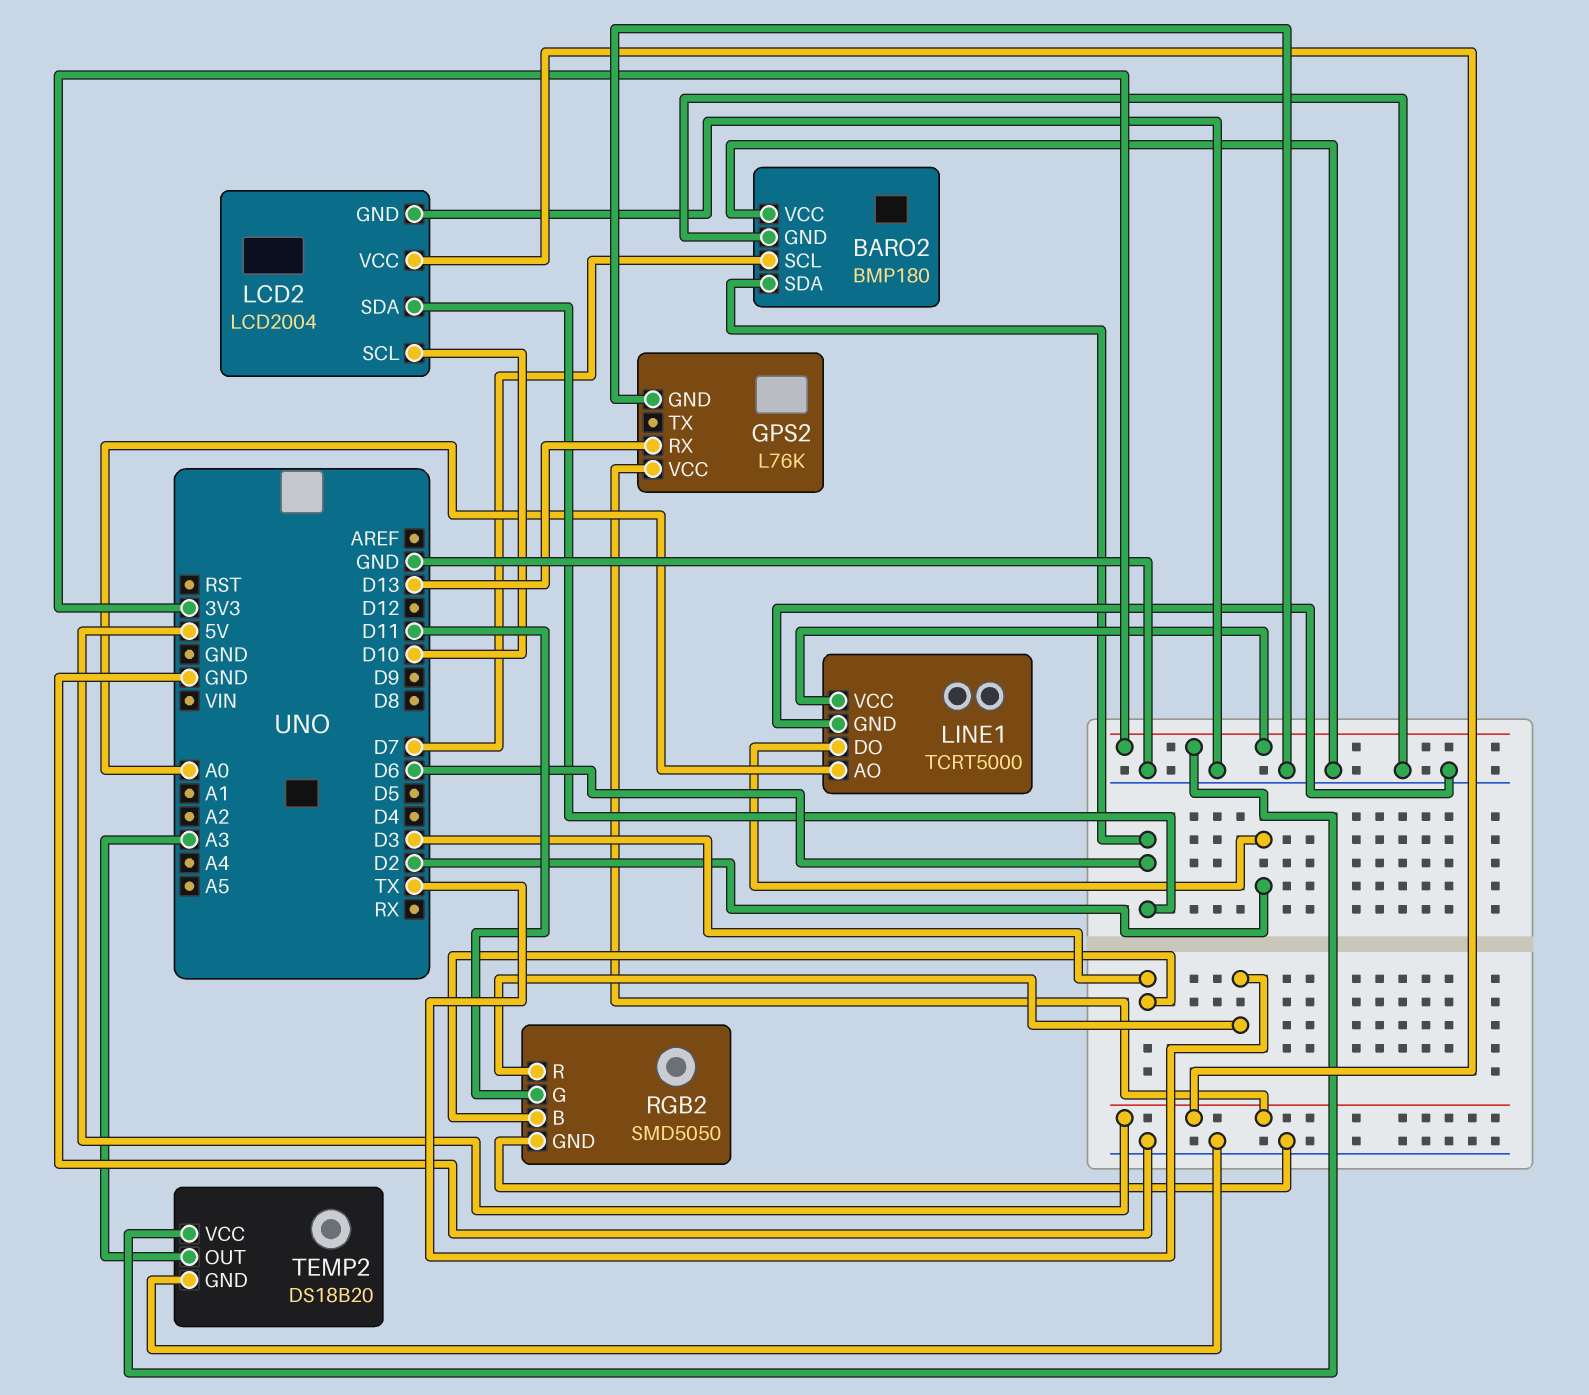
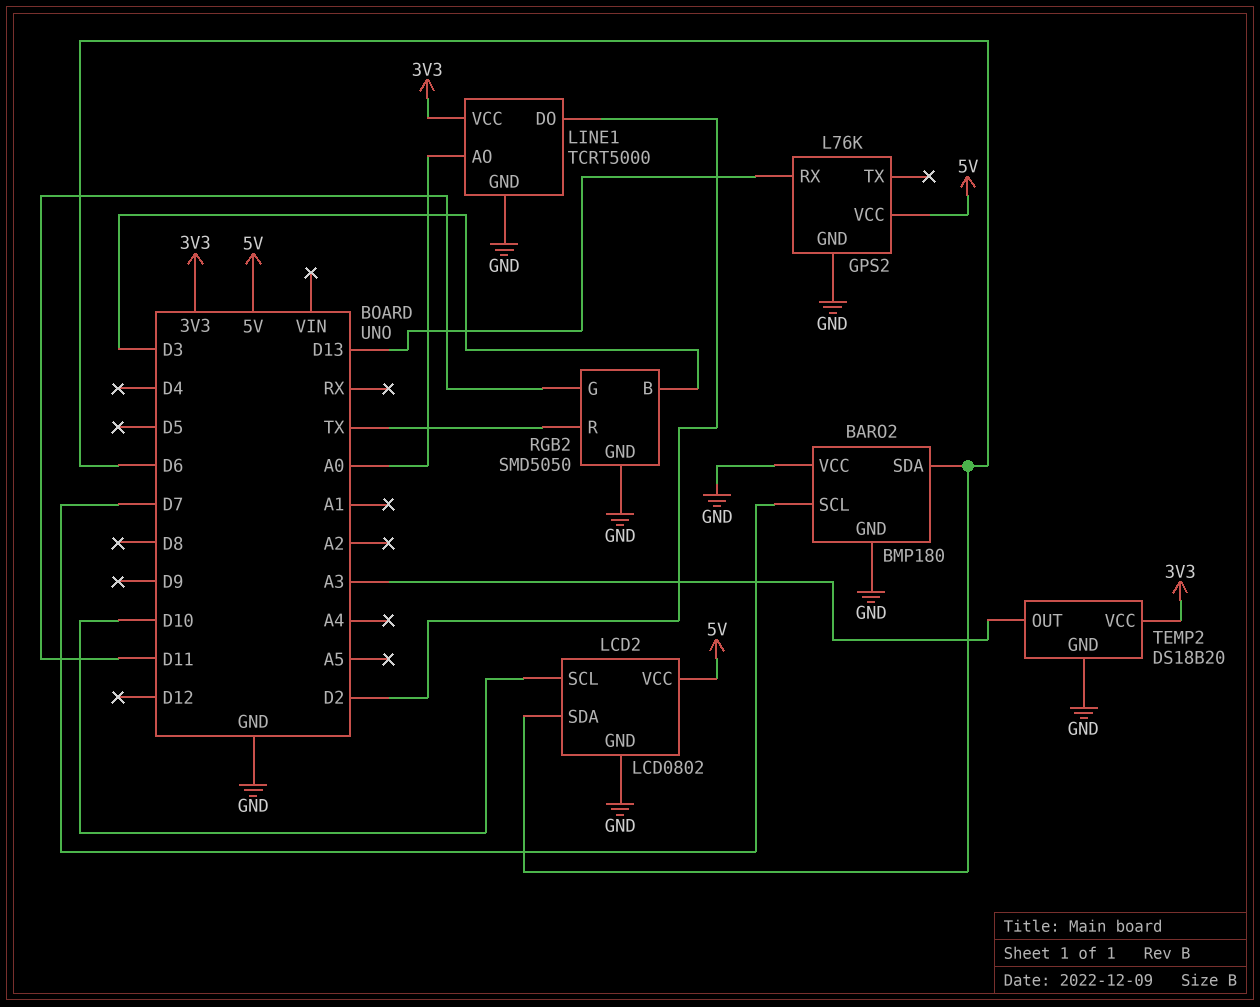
LCD2: LCD2004 -> LCD0802

